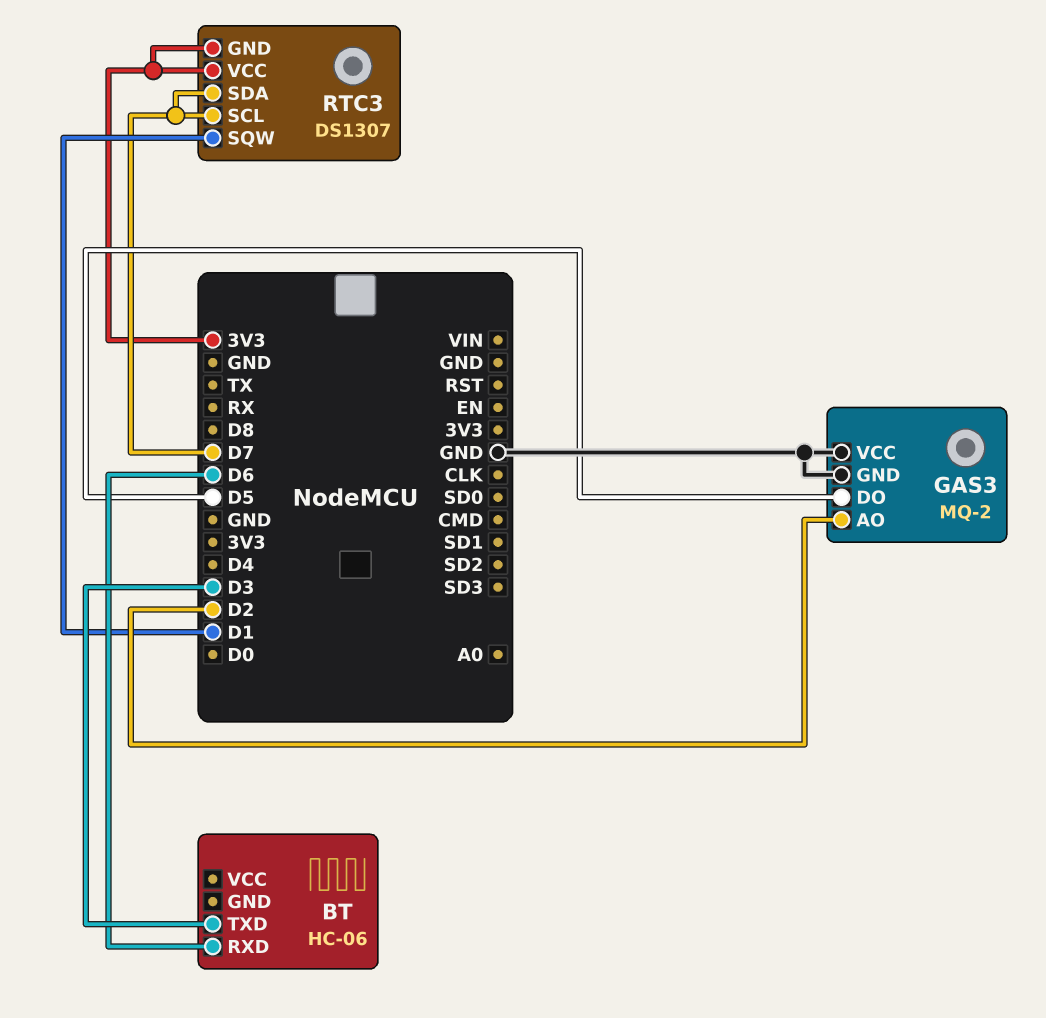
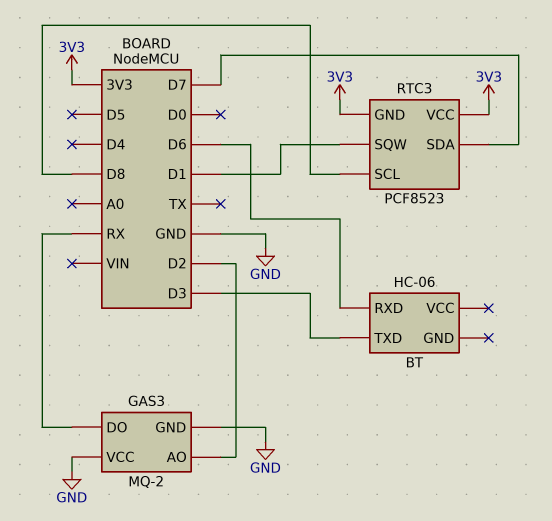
GAS3 pin DO: D5 -> RX
RTC3: DS1307 -> PCF8523
RTC3 pin SCL: D7 -> D8

